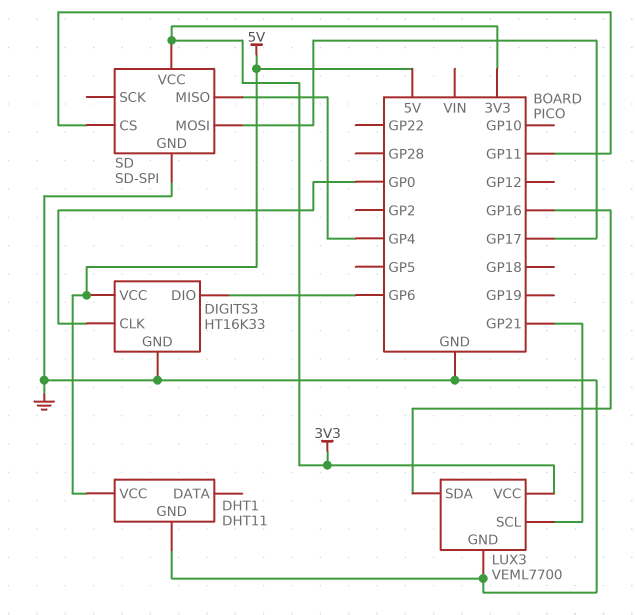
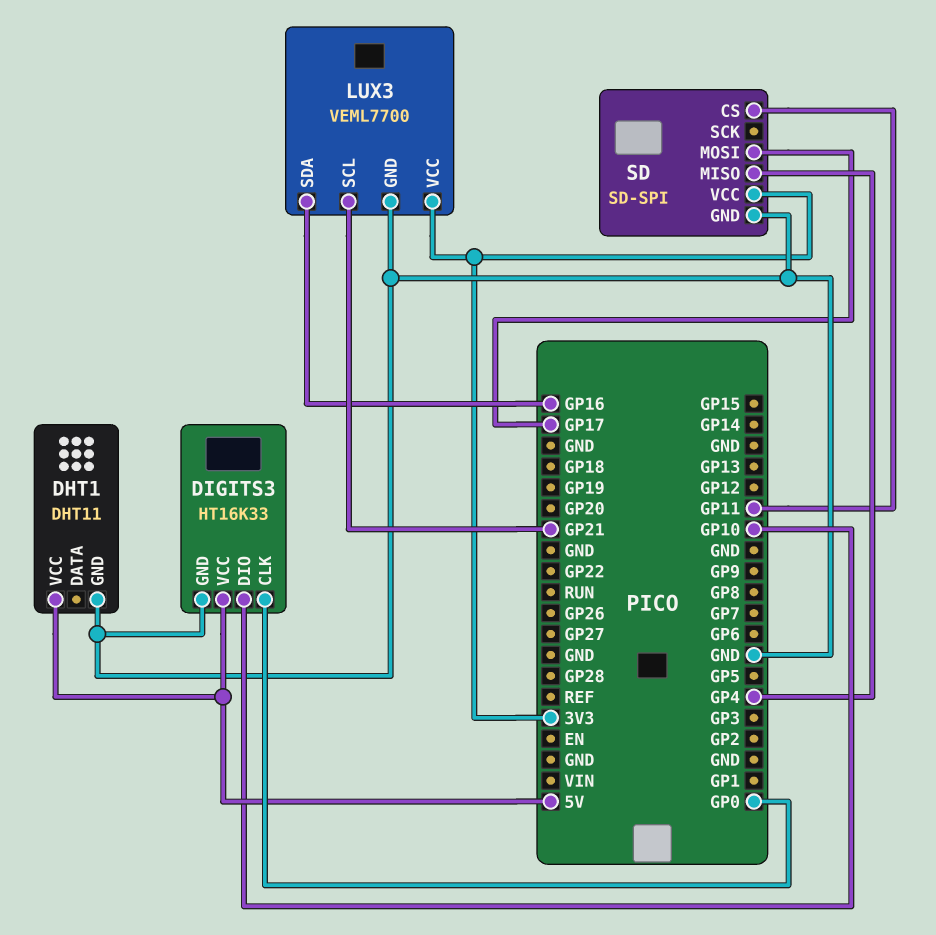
DIGITS3 pin DIO: GP6 -> GP10

